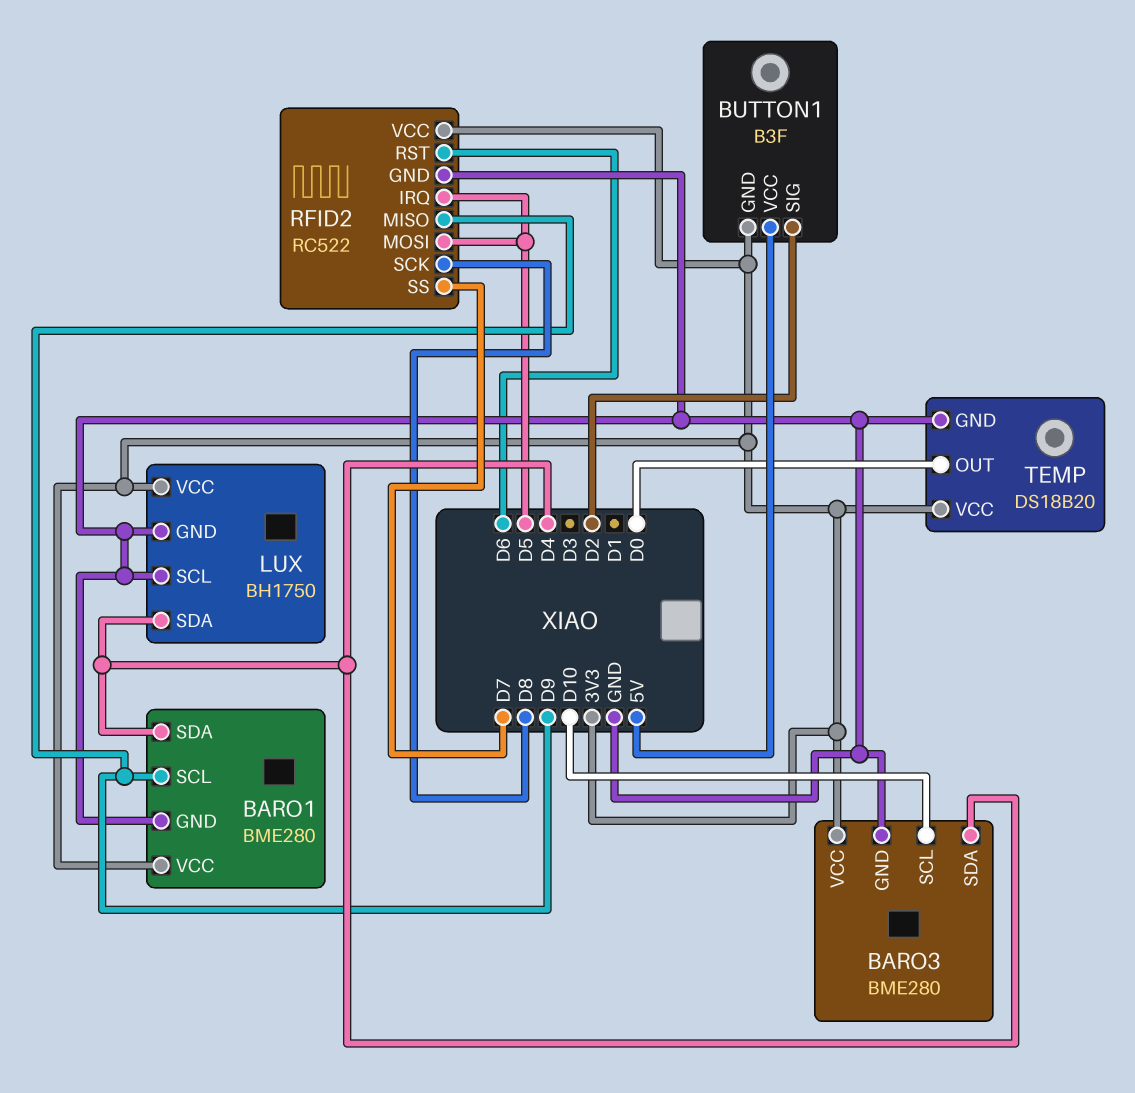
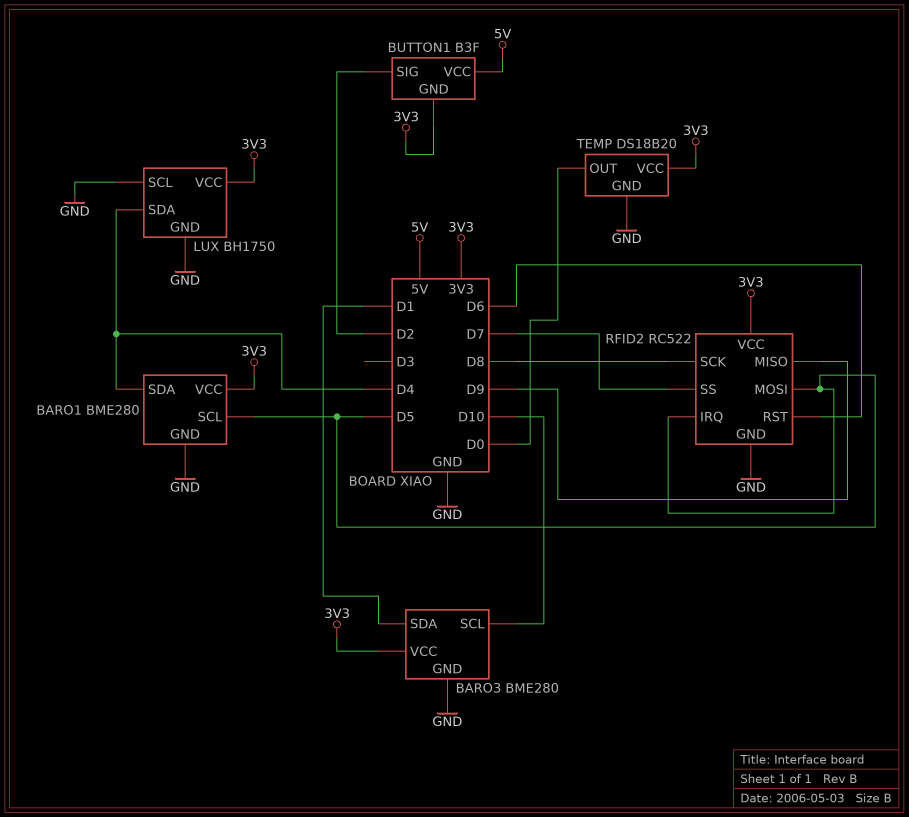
BARO1 pin SCL: D9 -> D5
BARO3 pin SDA: D4 -> D1

